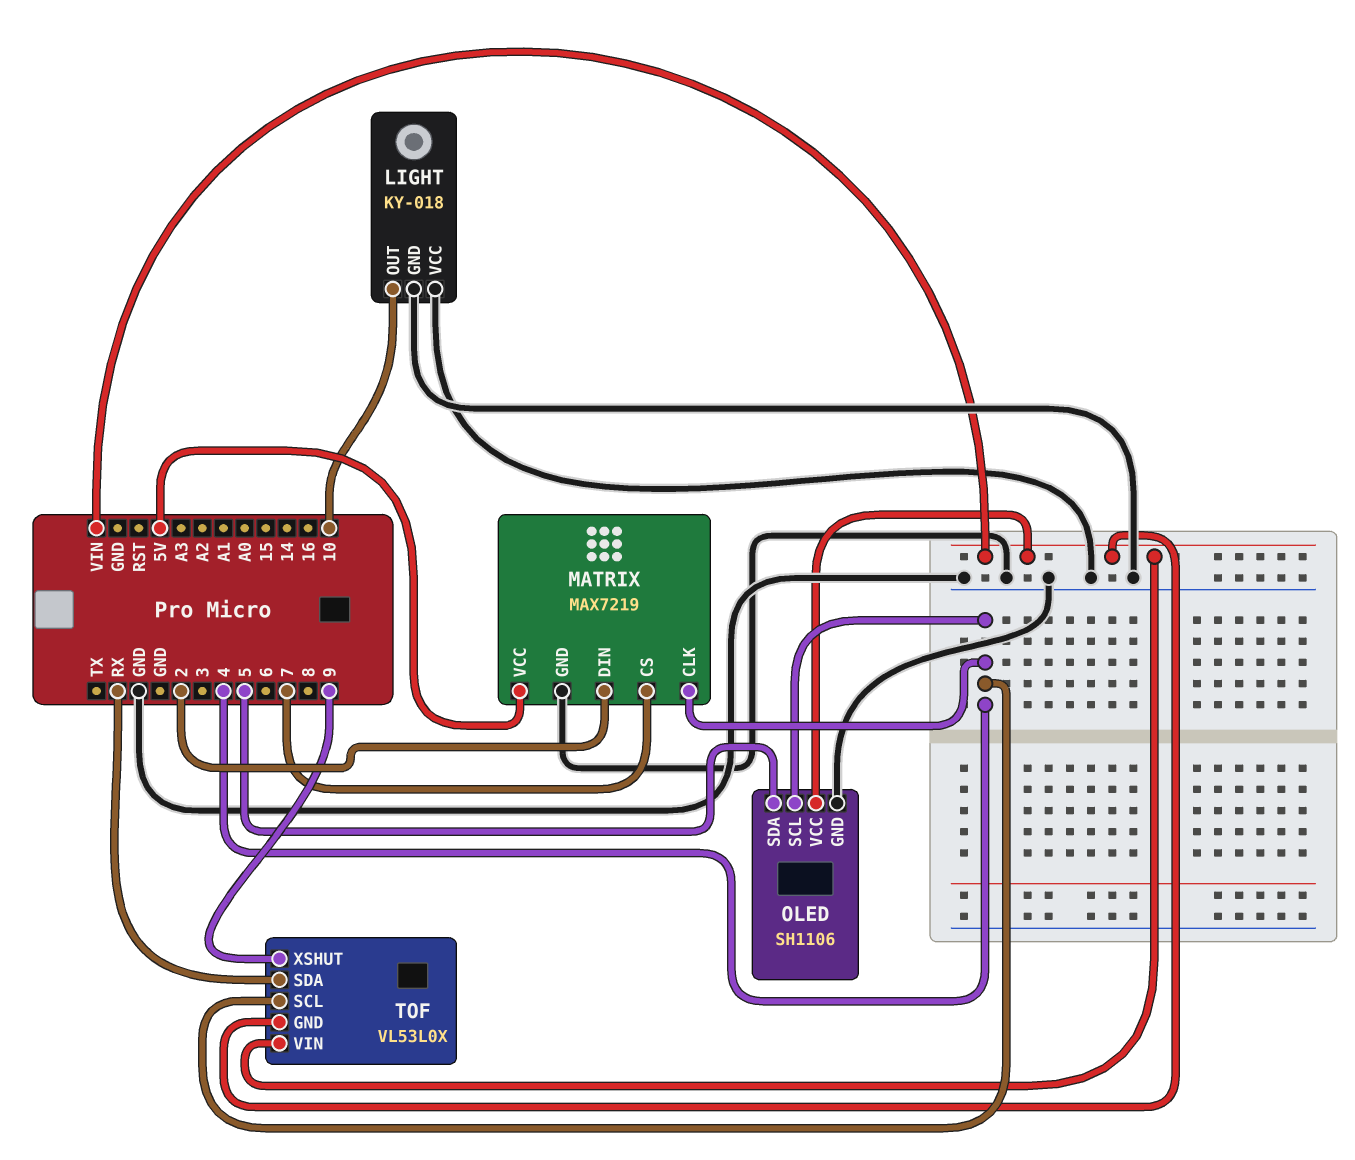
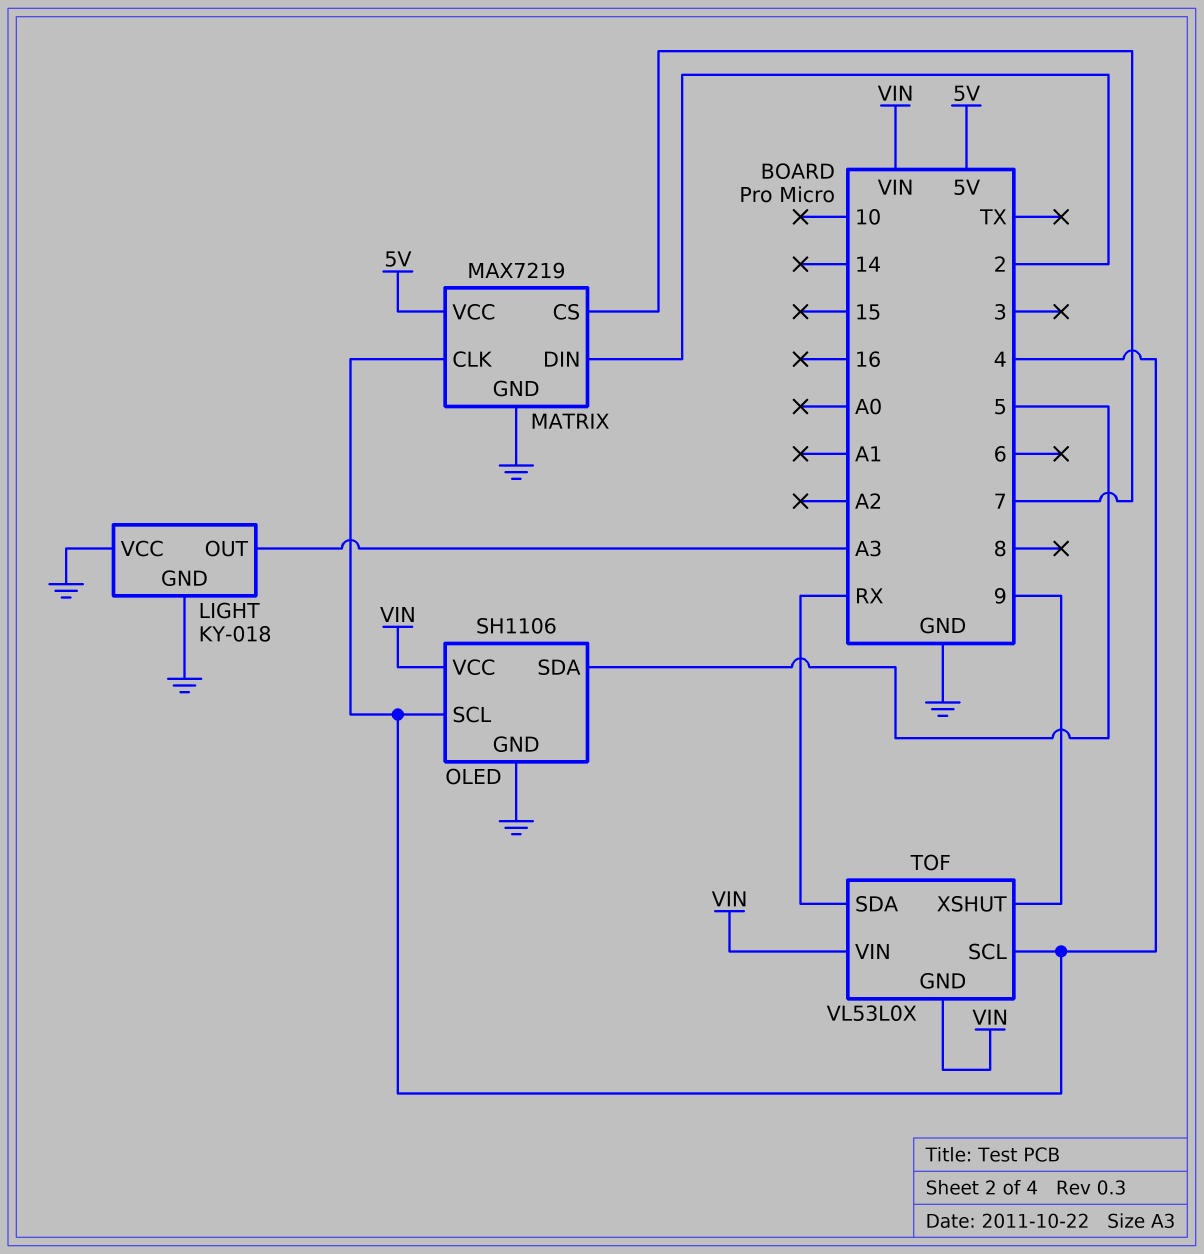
LIGHT pin OUT: 10 -> A3

